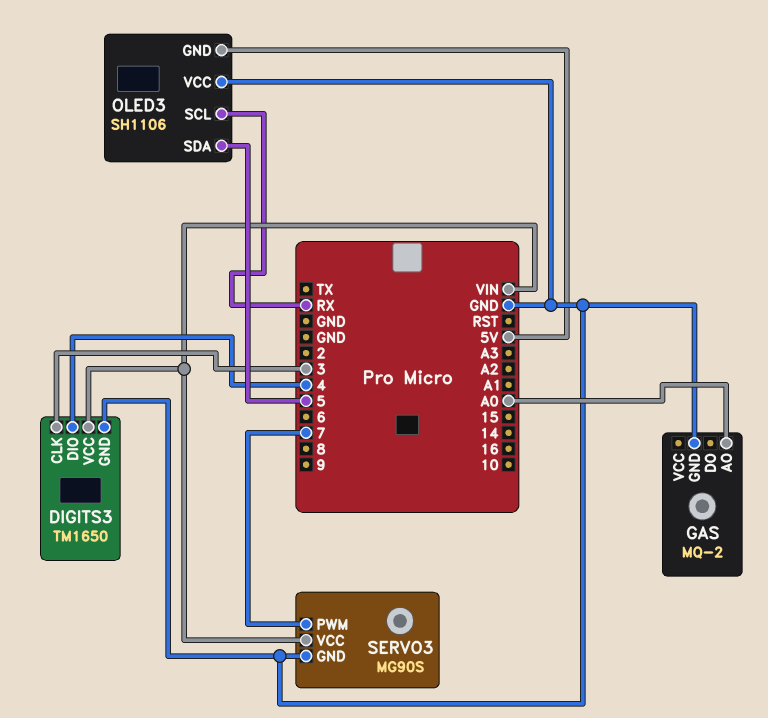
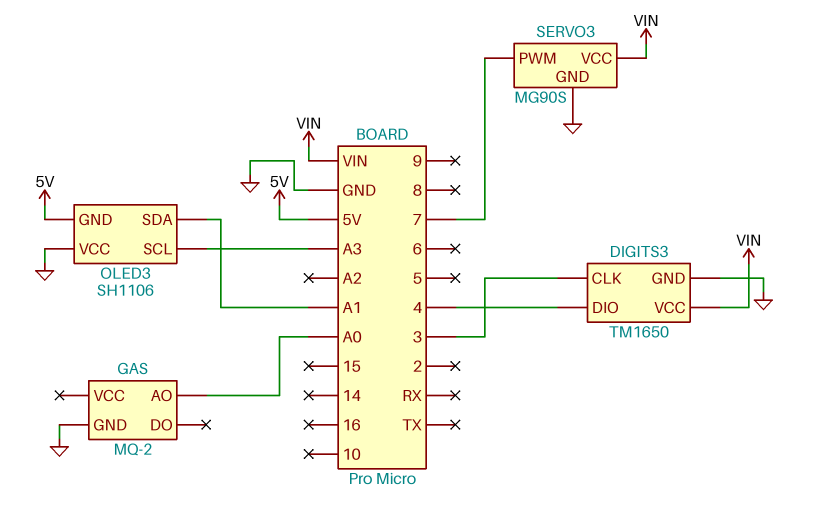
OLED3 pin SCL: RX -> A3
OLED3 pin SDA: 5 -> A1

